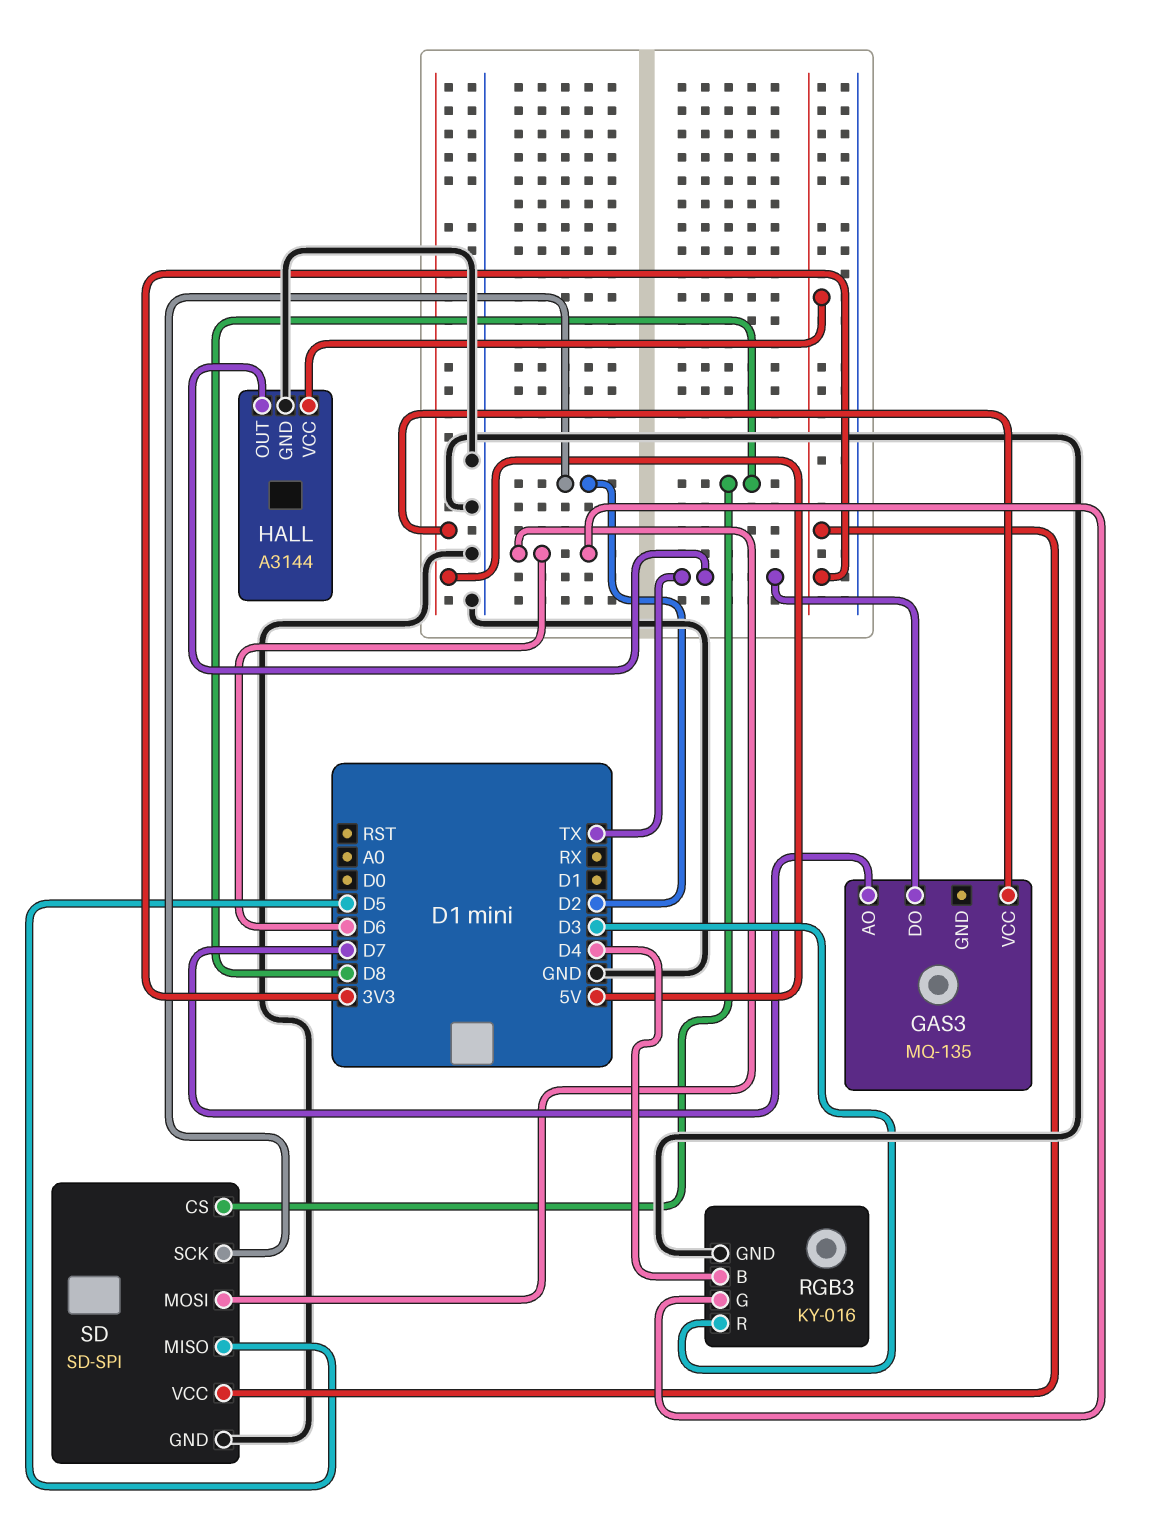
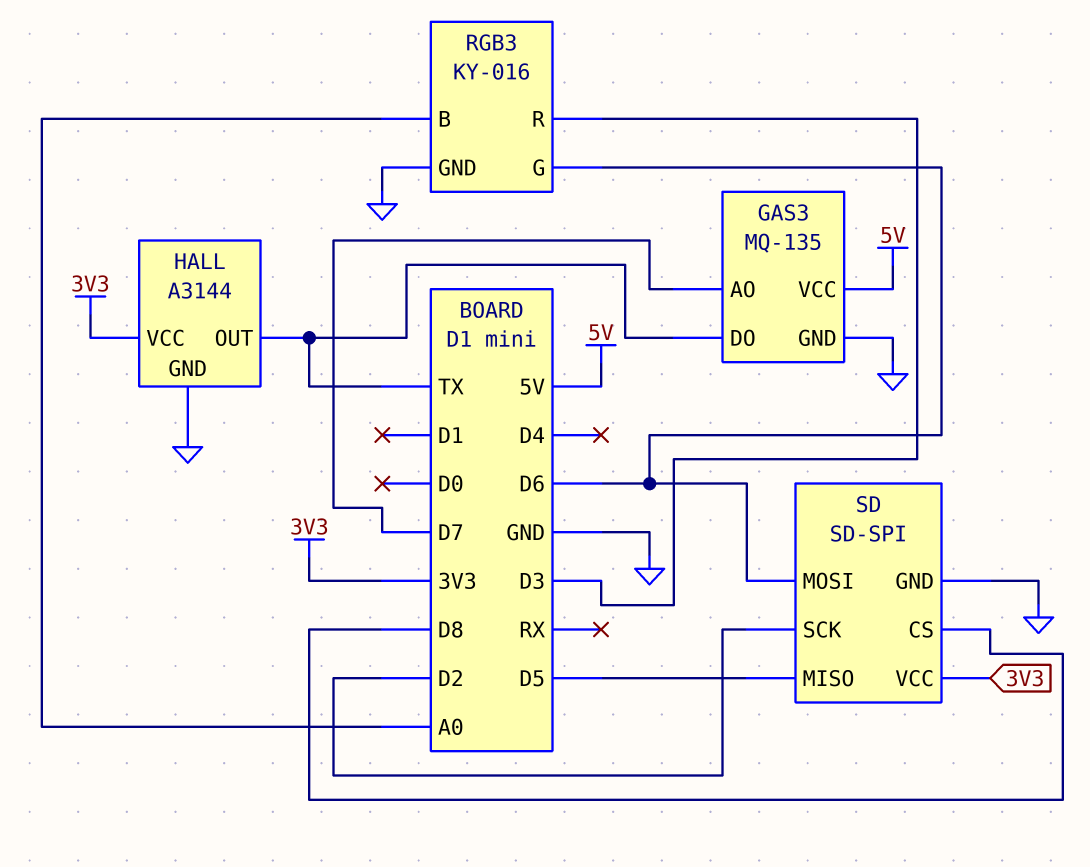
GAS3 pin GND: none -> GND
RGB3 pin B: D4 -> A0

